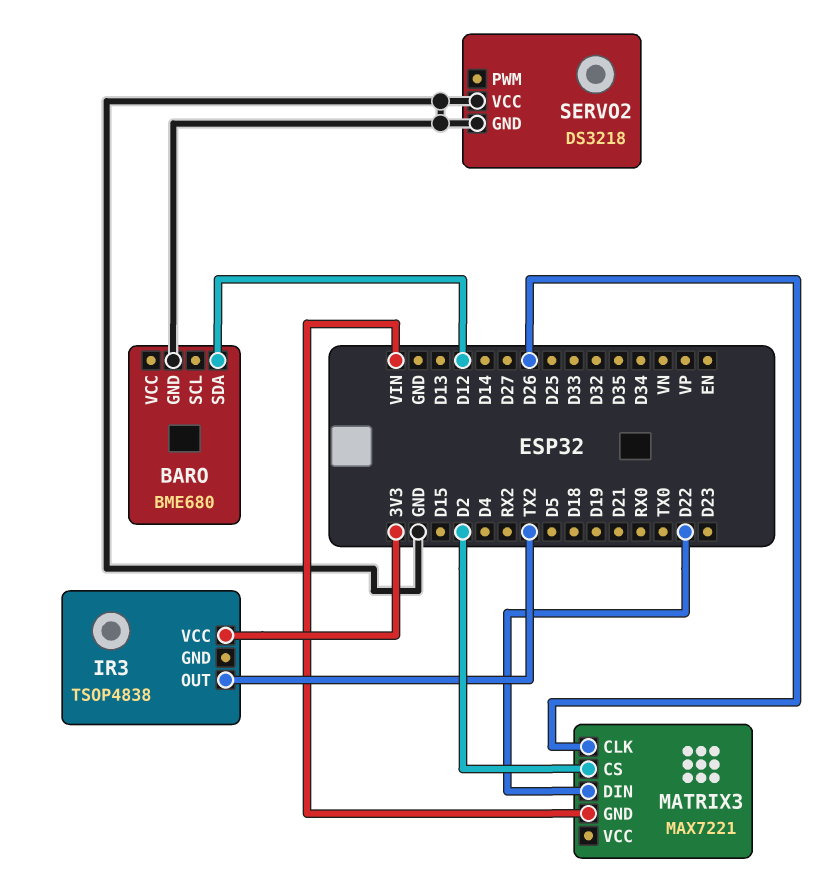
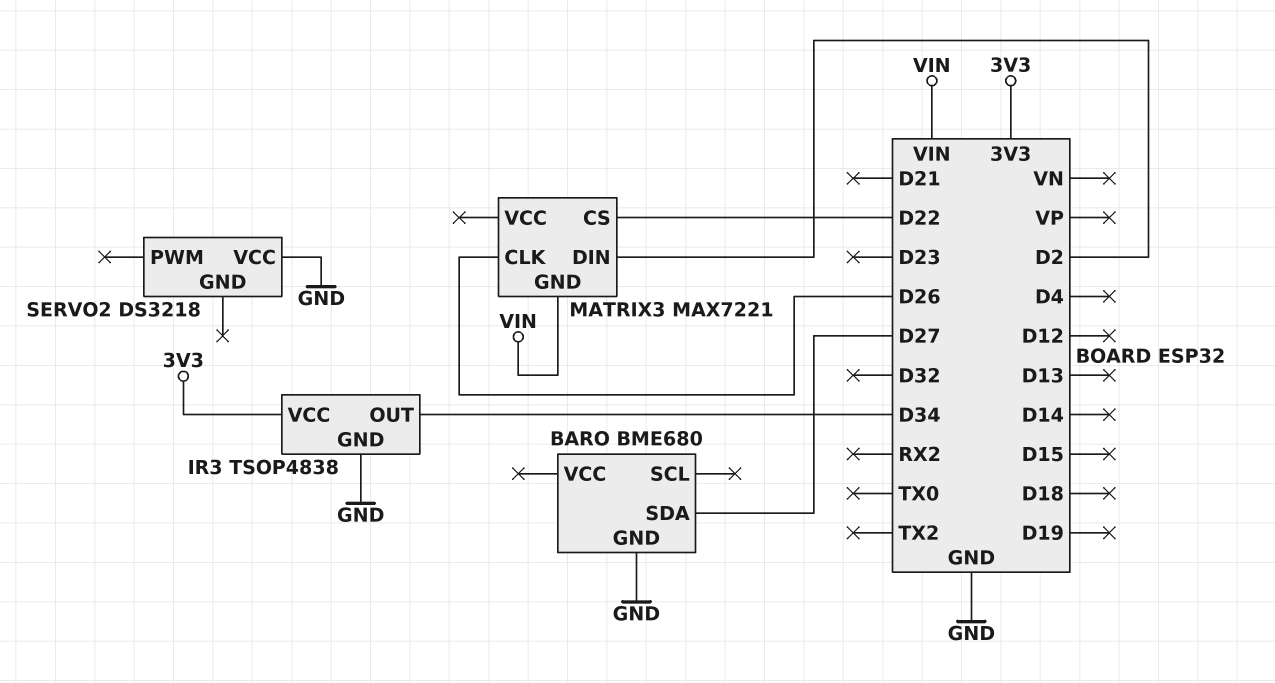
BARO pin SDA: D12 -> D27
IR3 pin GND: none -> GND
IR3 pin OUT: TX2 -> D34
MATRIX3 pin CS: D2 -> D22
MATRIX3 pin DIN: D22 -> D2
SERVO2 pin GND: GND -> none

